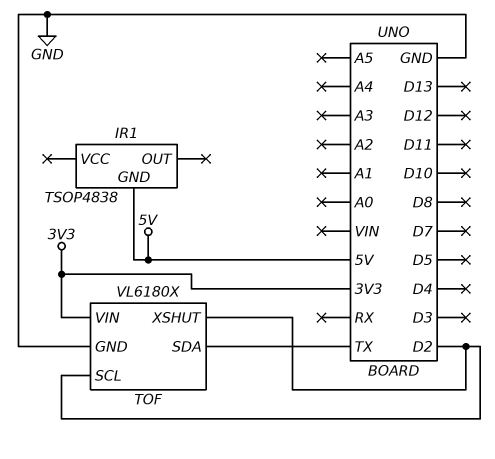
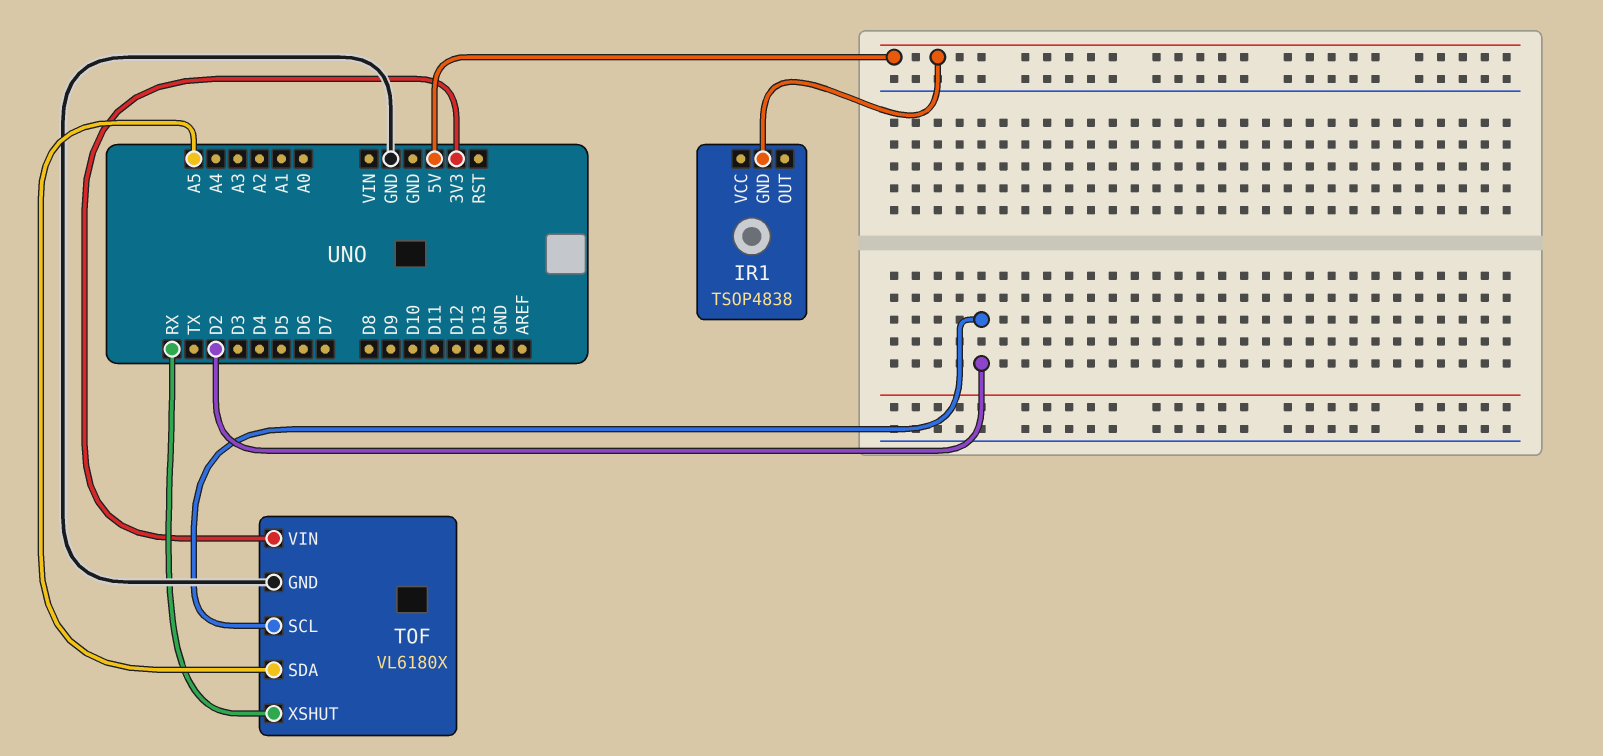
TOF pin SDA: TX -> A5
TOF pin XSHUT: D2 -> RX

